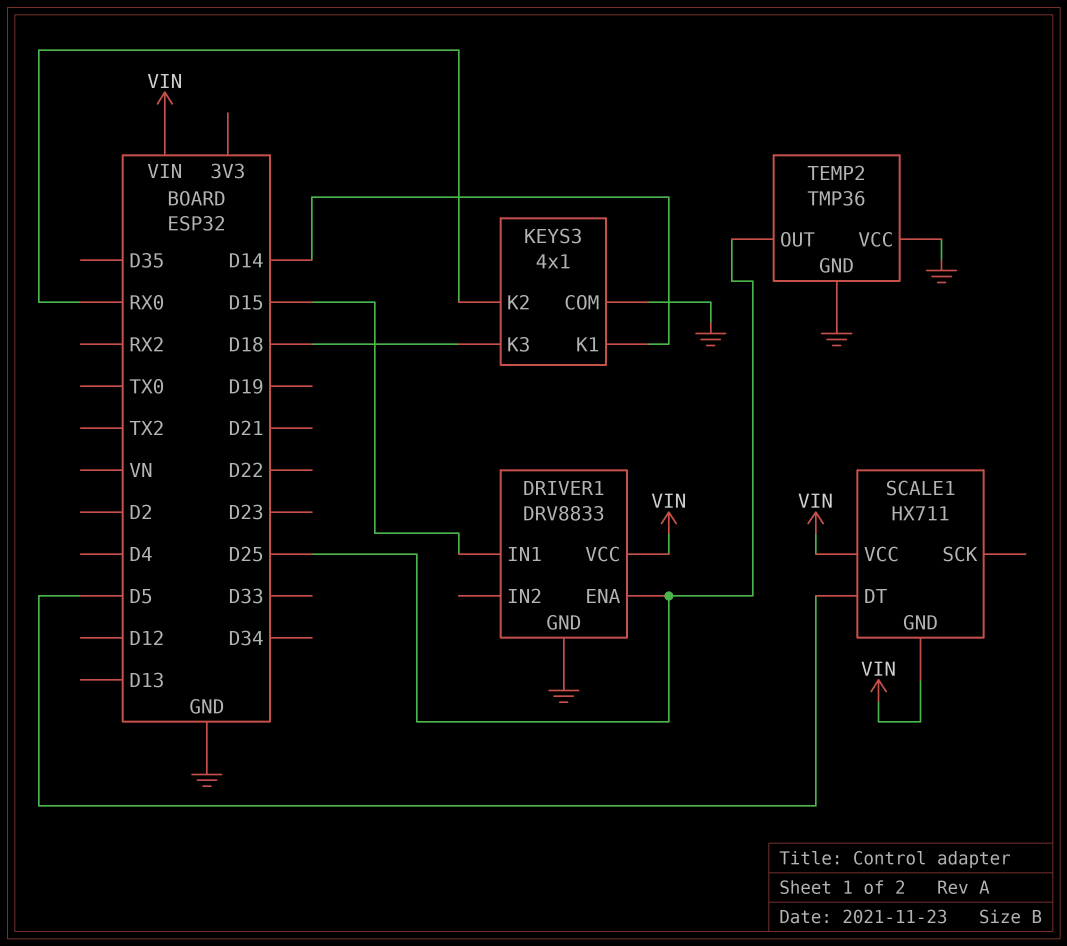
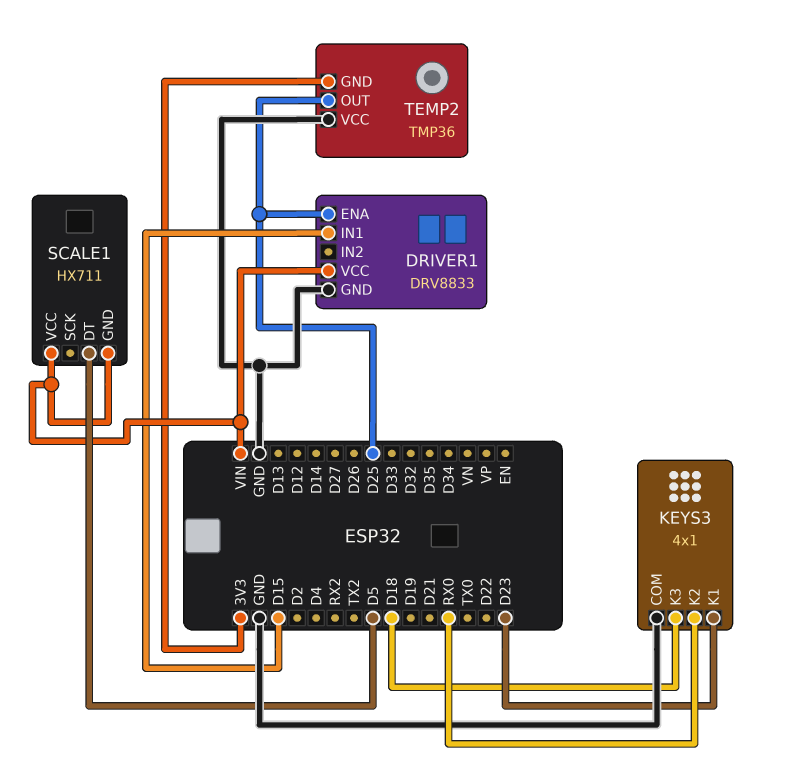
KEYS3 pin K1: D14 -> D23
TEMP2 pin GND: GND -> 3V3

